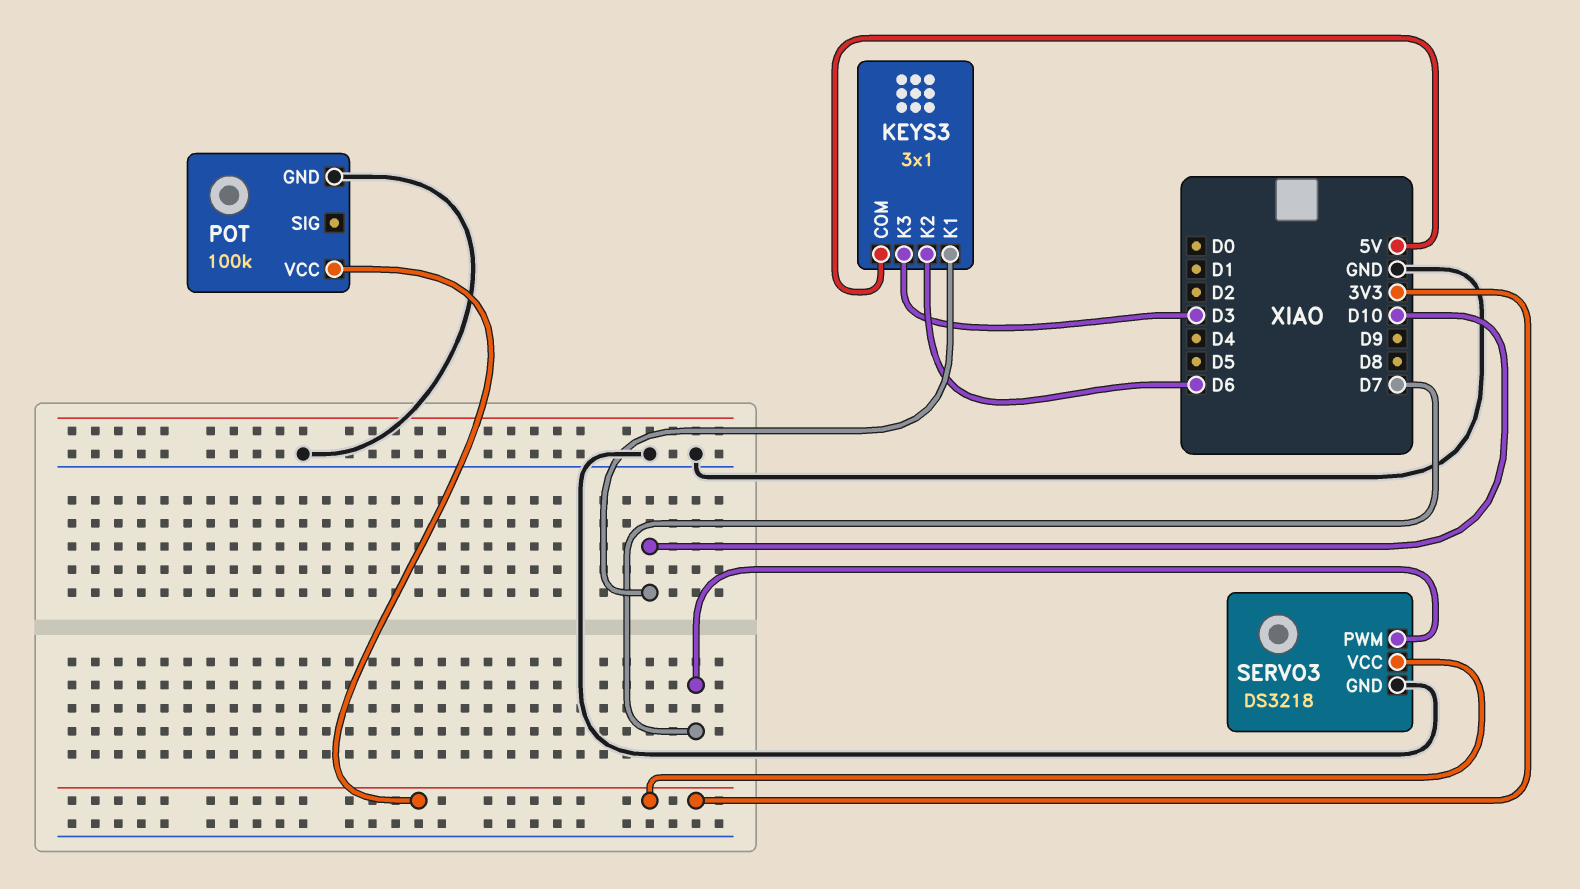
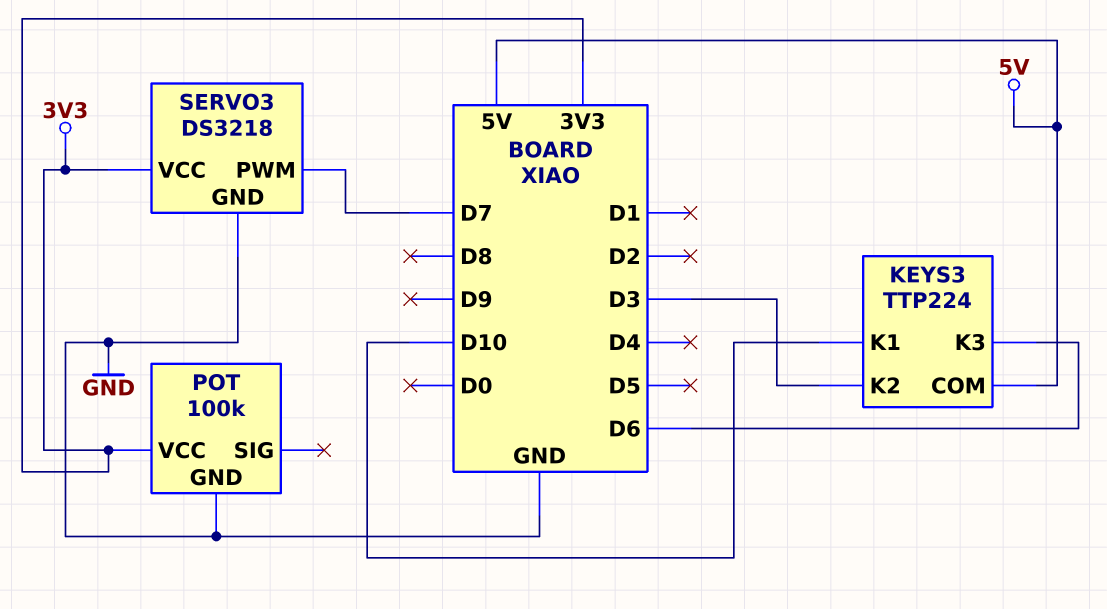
KEYS3: 3x1 -> TTP224
KEYS3 pin K2: D6 -> D3
KEYS3 pin K3: D3 -> D6

